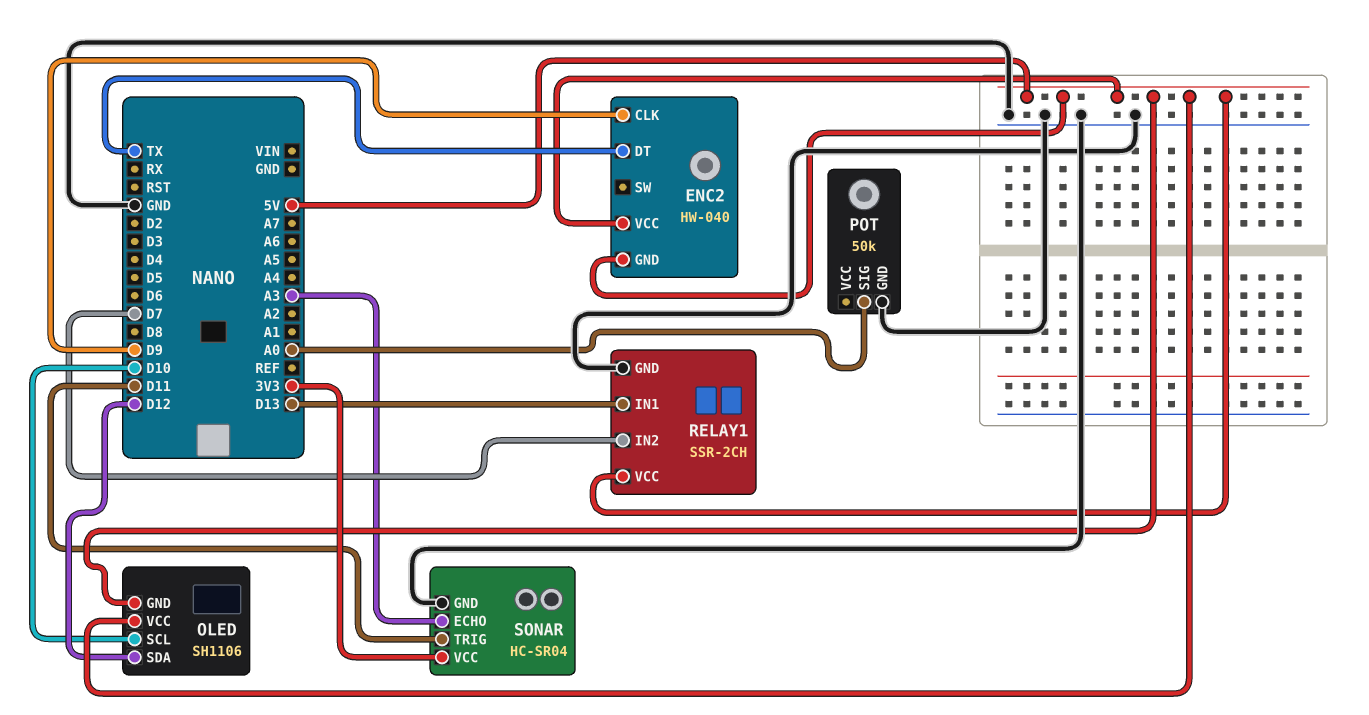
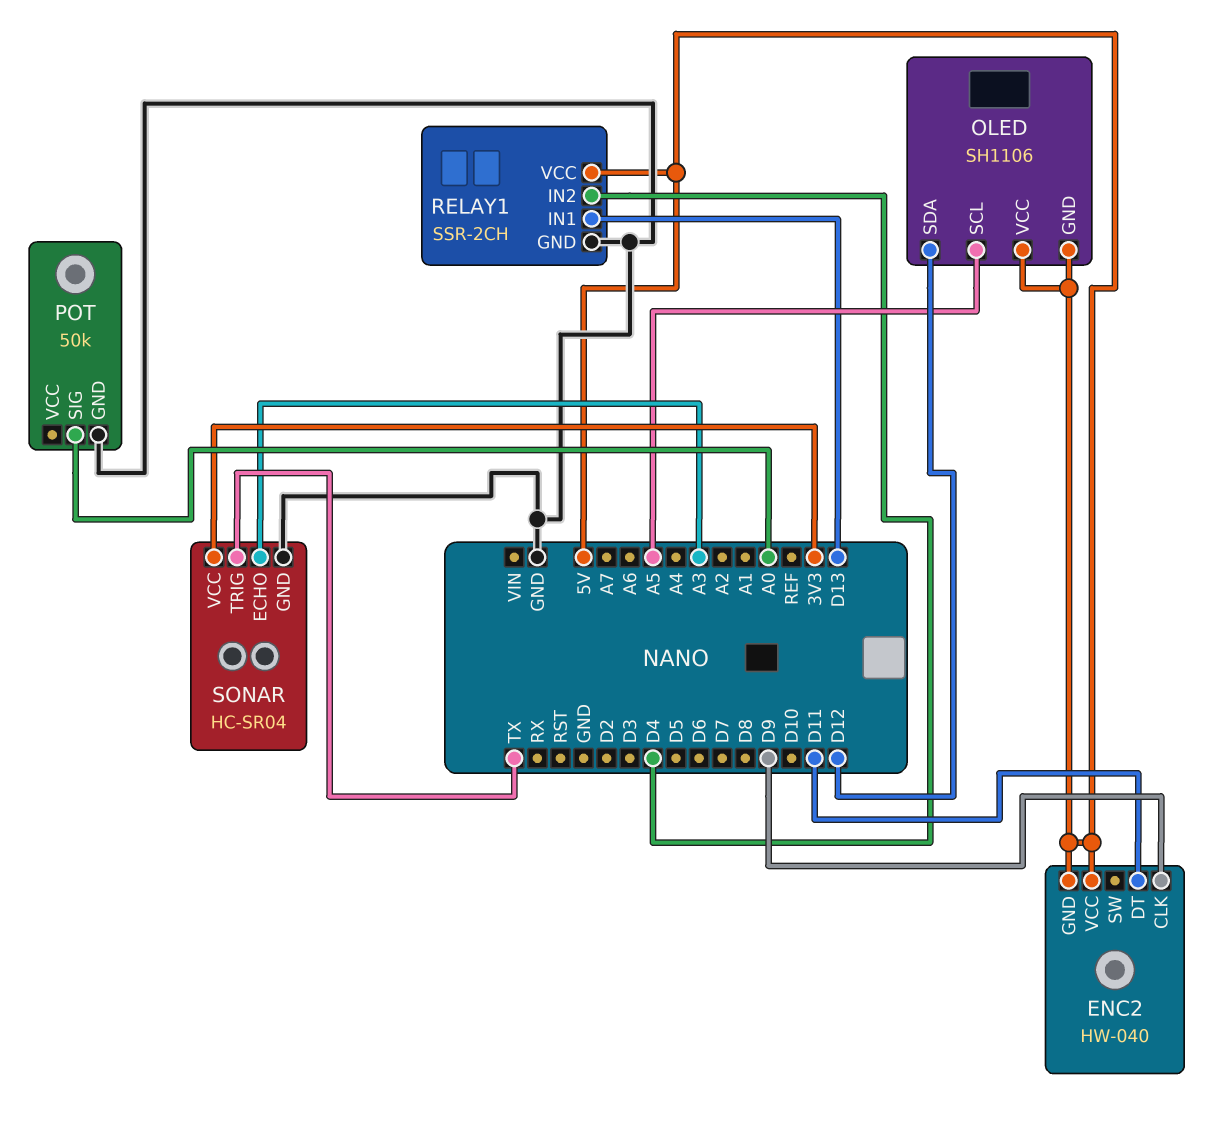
ENC2 pin DT: TX -> D11
OLED pin SCL: D10 -> A5
RELAY1 pin IN2: D7 -> D4
SONAR pin TRIG: D11 -> TX

